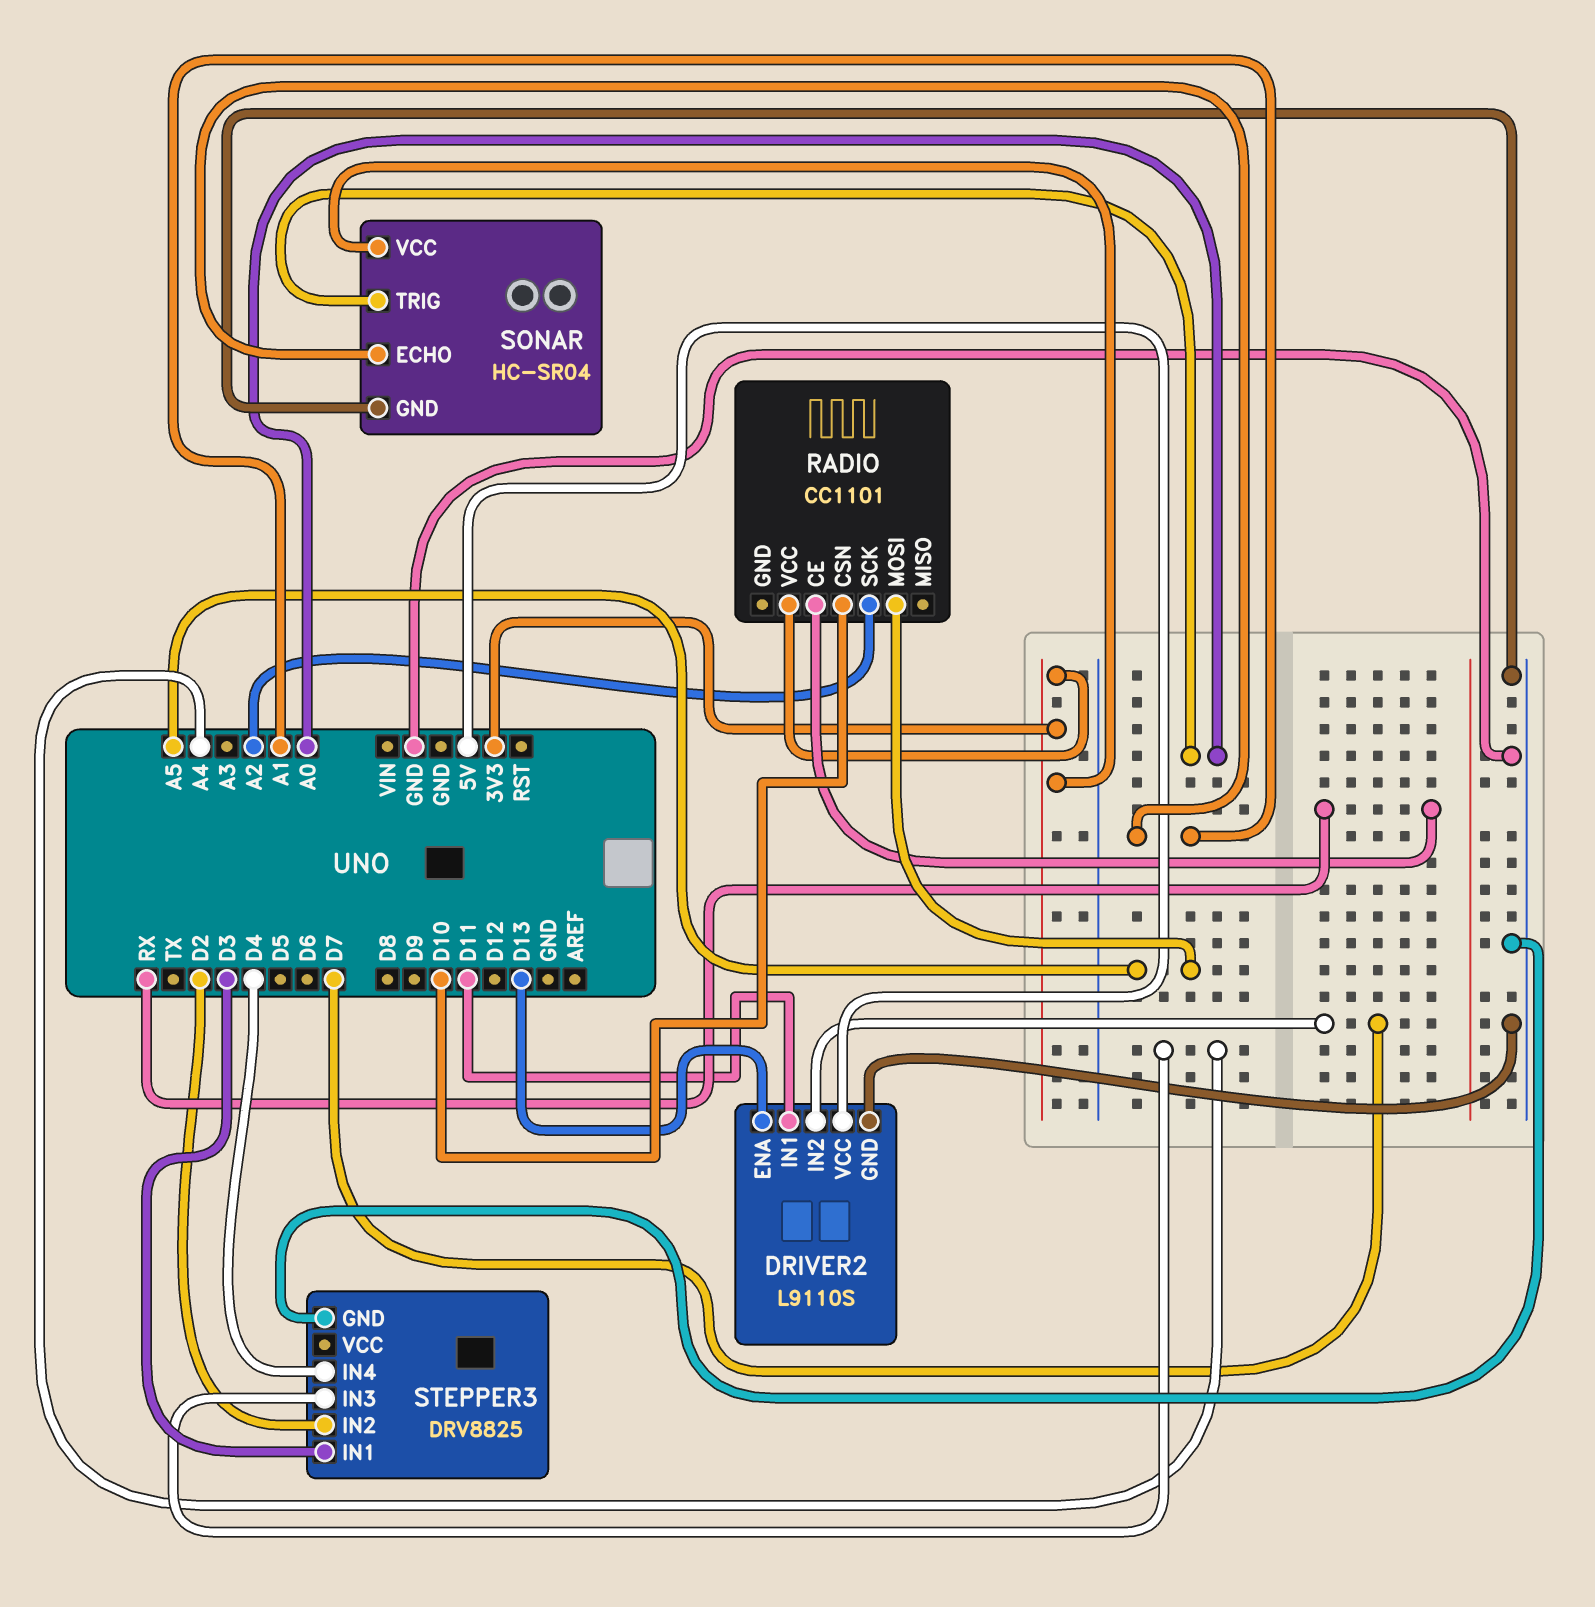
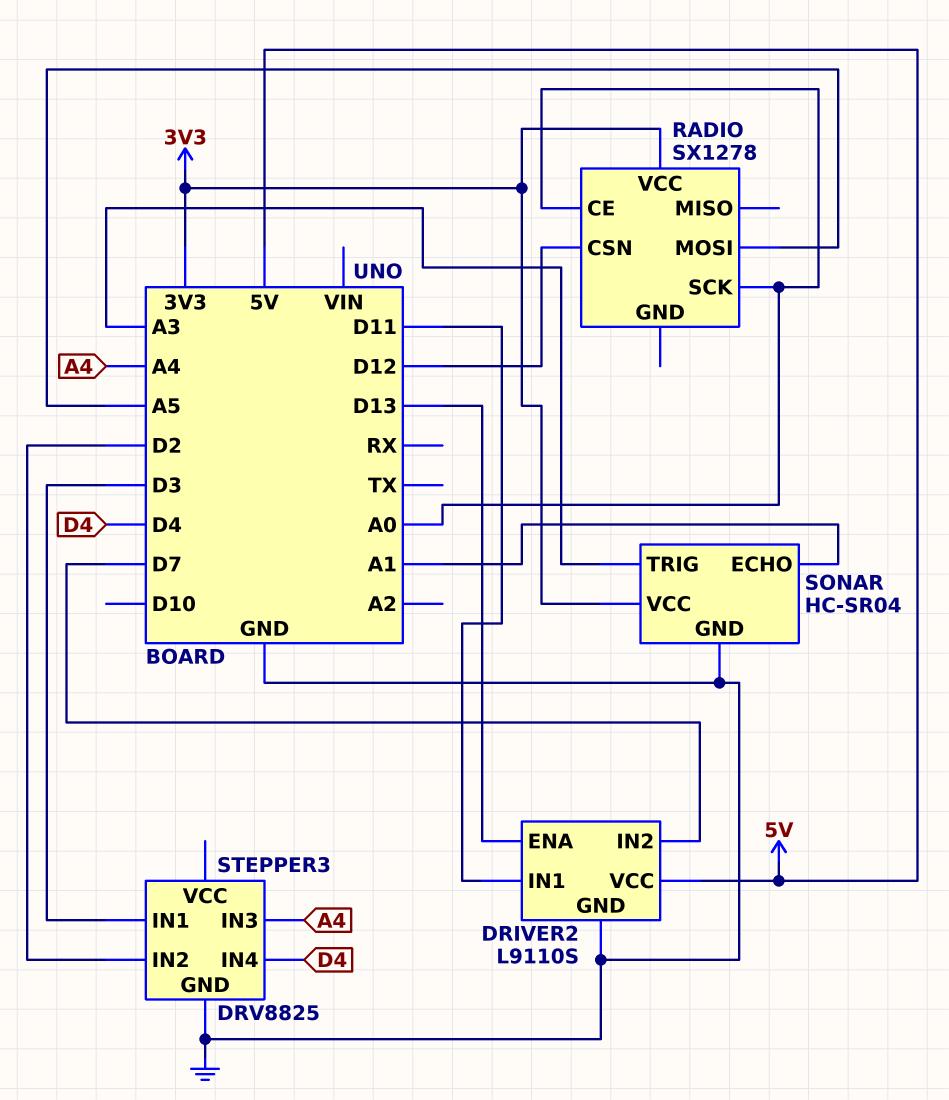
RADIO: CC1101 -> SX1278
RADIO pin CE: RX -> A0
RADIO pin CSN: D10 -> D12
RADIO pin SCK: A2 -> A0
SONAR pin TRIG: A0 -> A3

